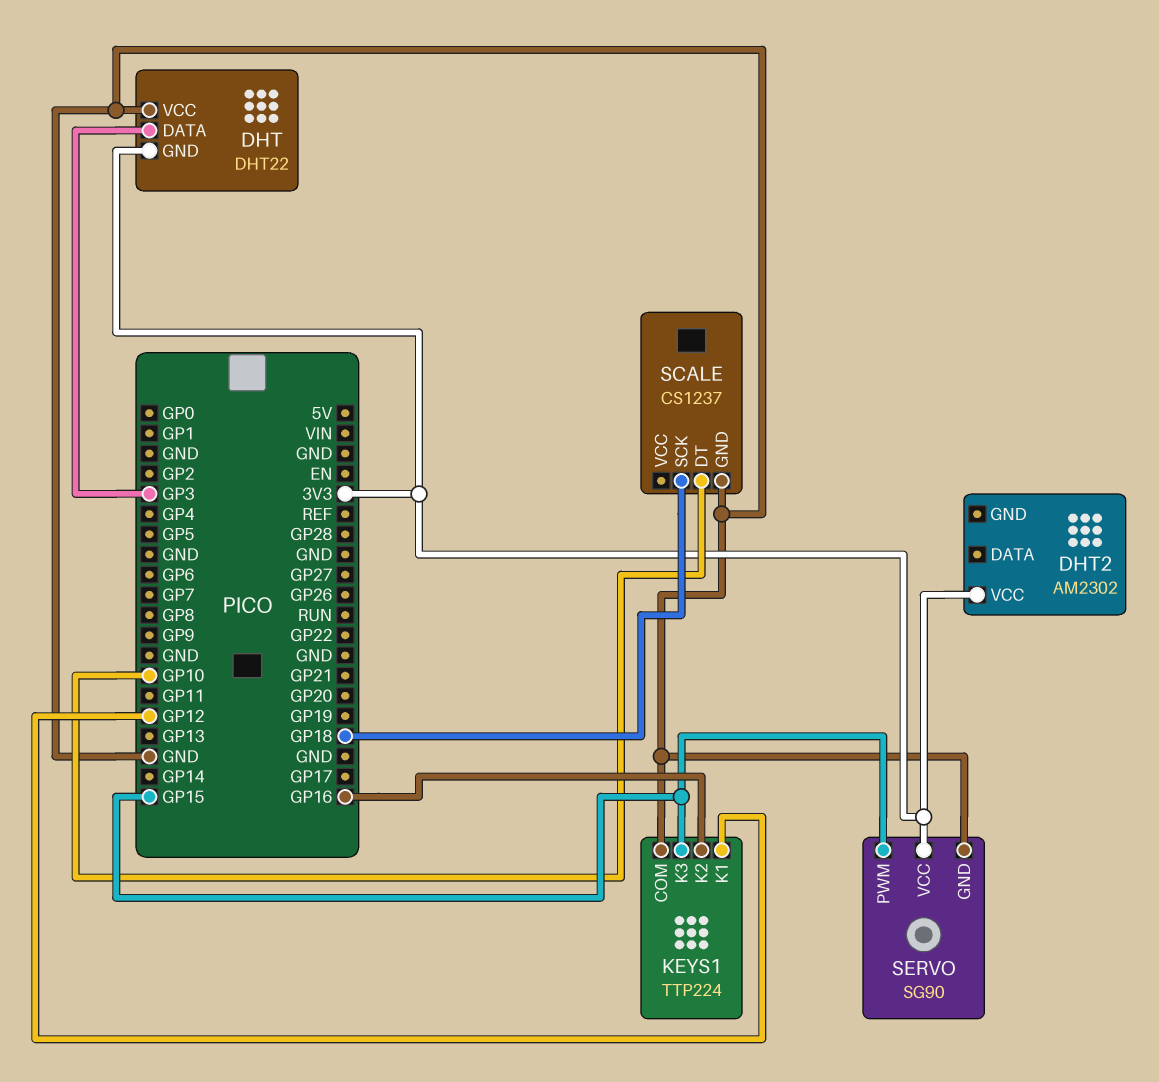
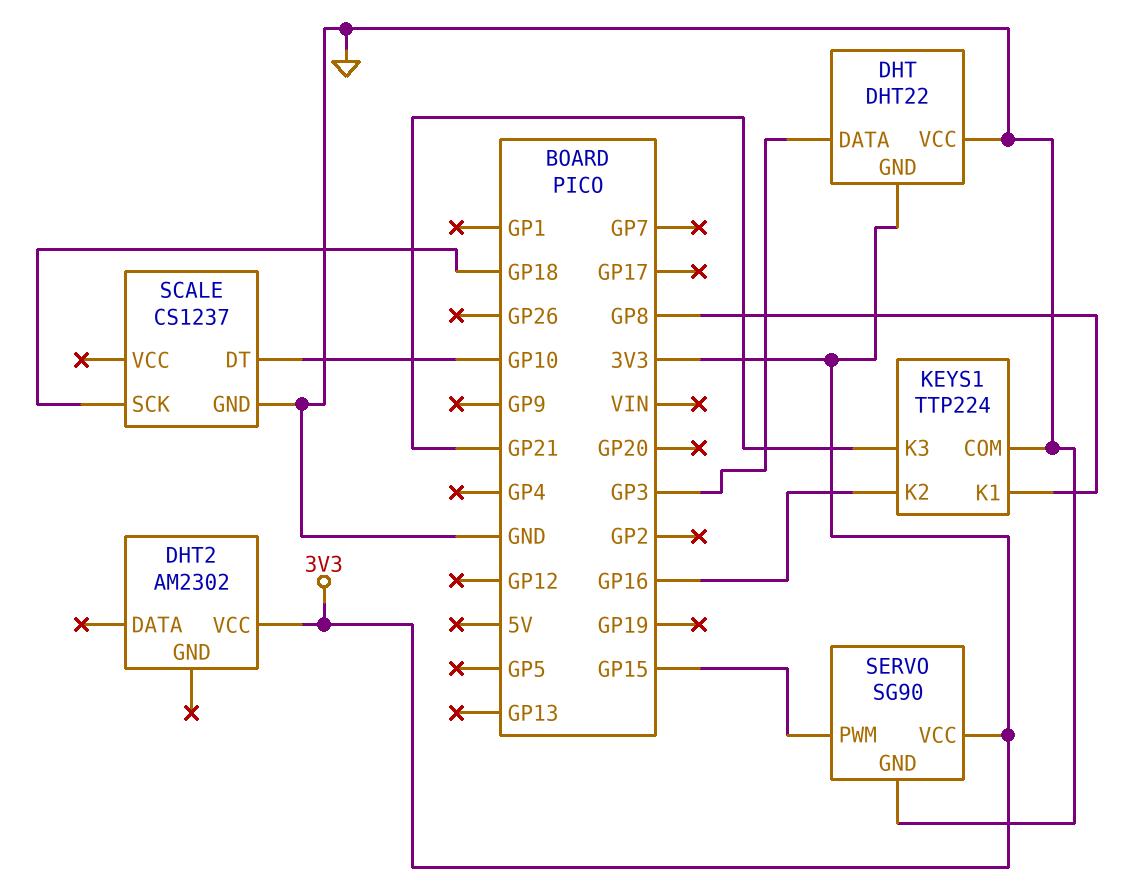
KEYS1 pin K1: GP12 -> GP8
KEYS1 pin K3: GP15 -> GP21

